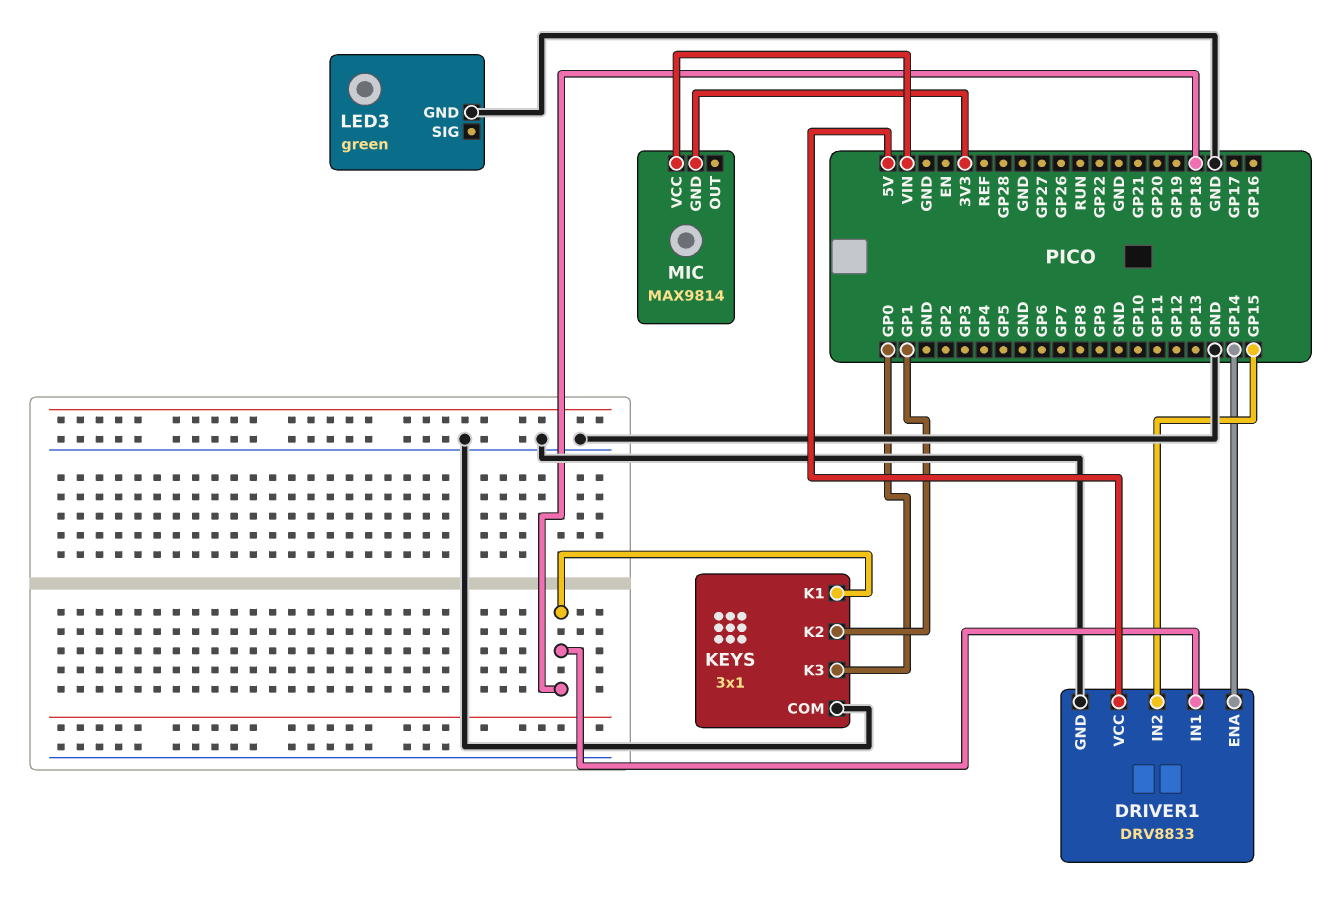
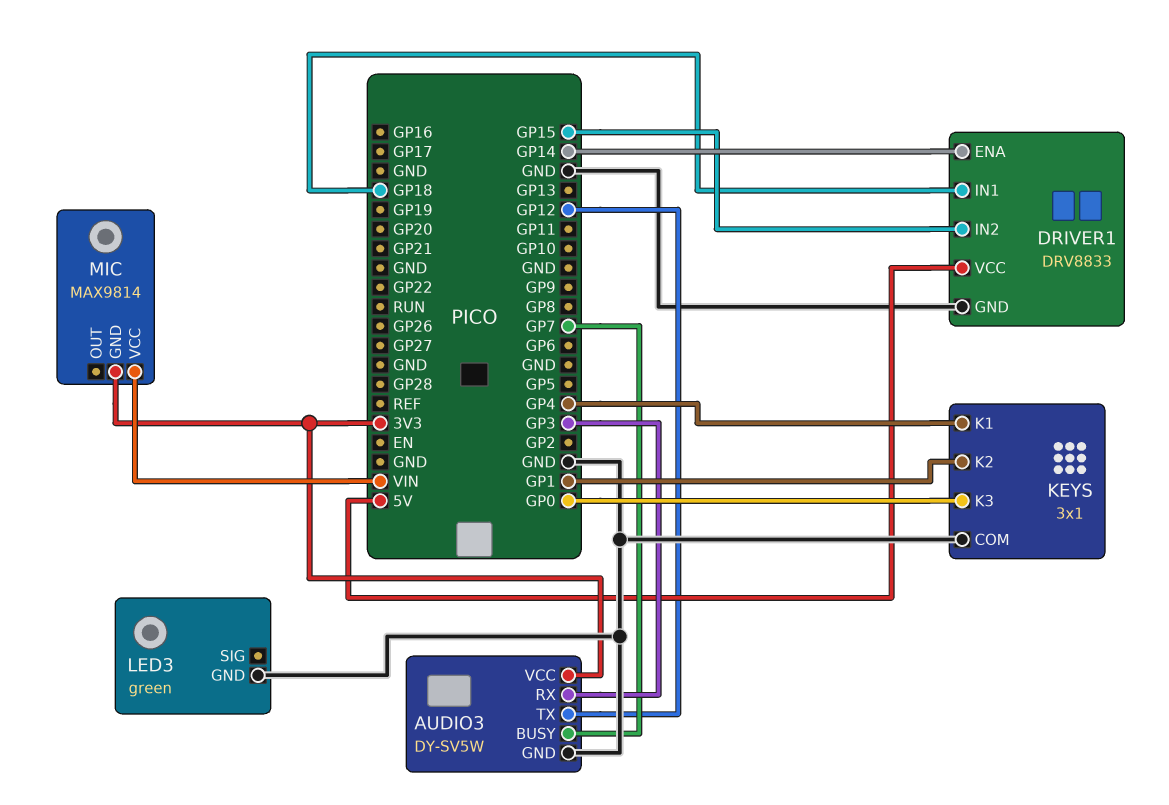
AUDIO3: none -> DY-SV5W
AUDIO3 pin BUSY: none -> GP7
AUDIO3 pin GND: none -> GND
AUDIO3 pin RX: none -> GP3
AUDIO3 pin TX: none -> GP12
AUDIO3 pin VCC: none -> 3V3
KEYS pin K1: GP18 -> GP4

